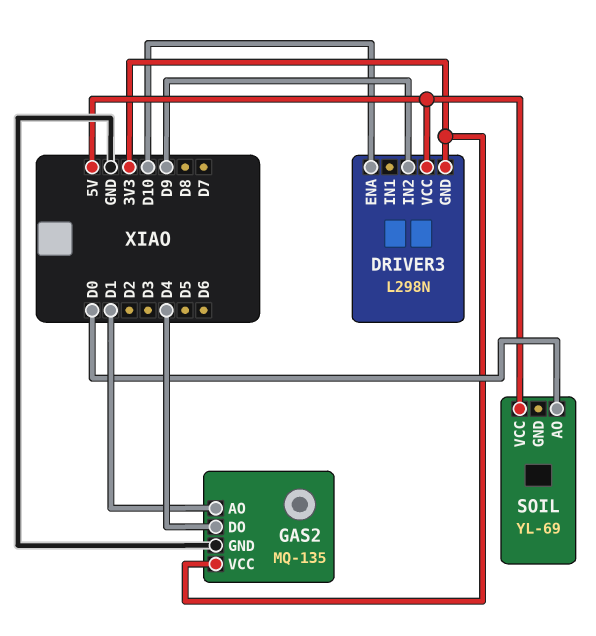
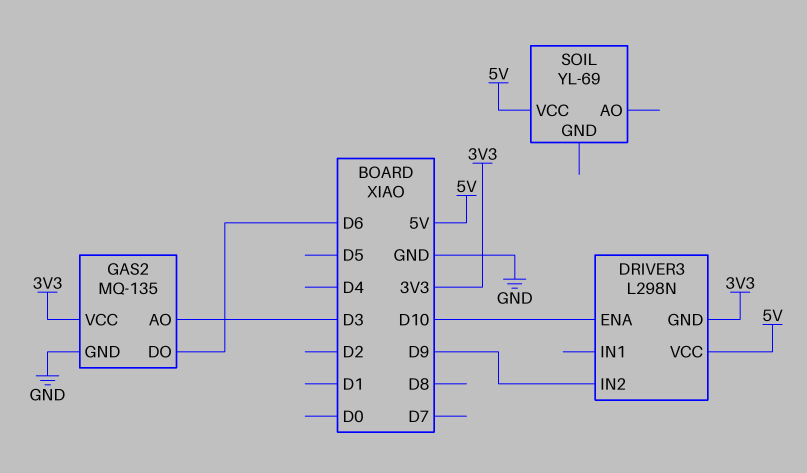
GAS2 pin AO: D1 -> D3
GAS2 pin DO: D4 -> D6
SOIL pin AO: D0 -> none

